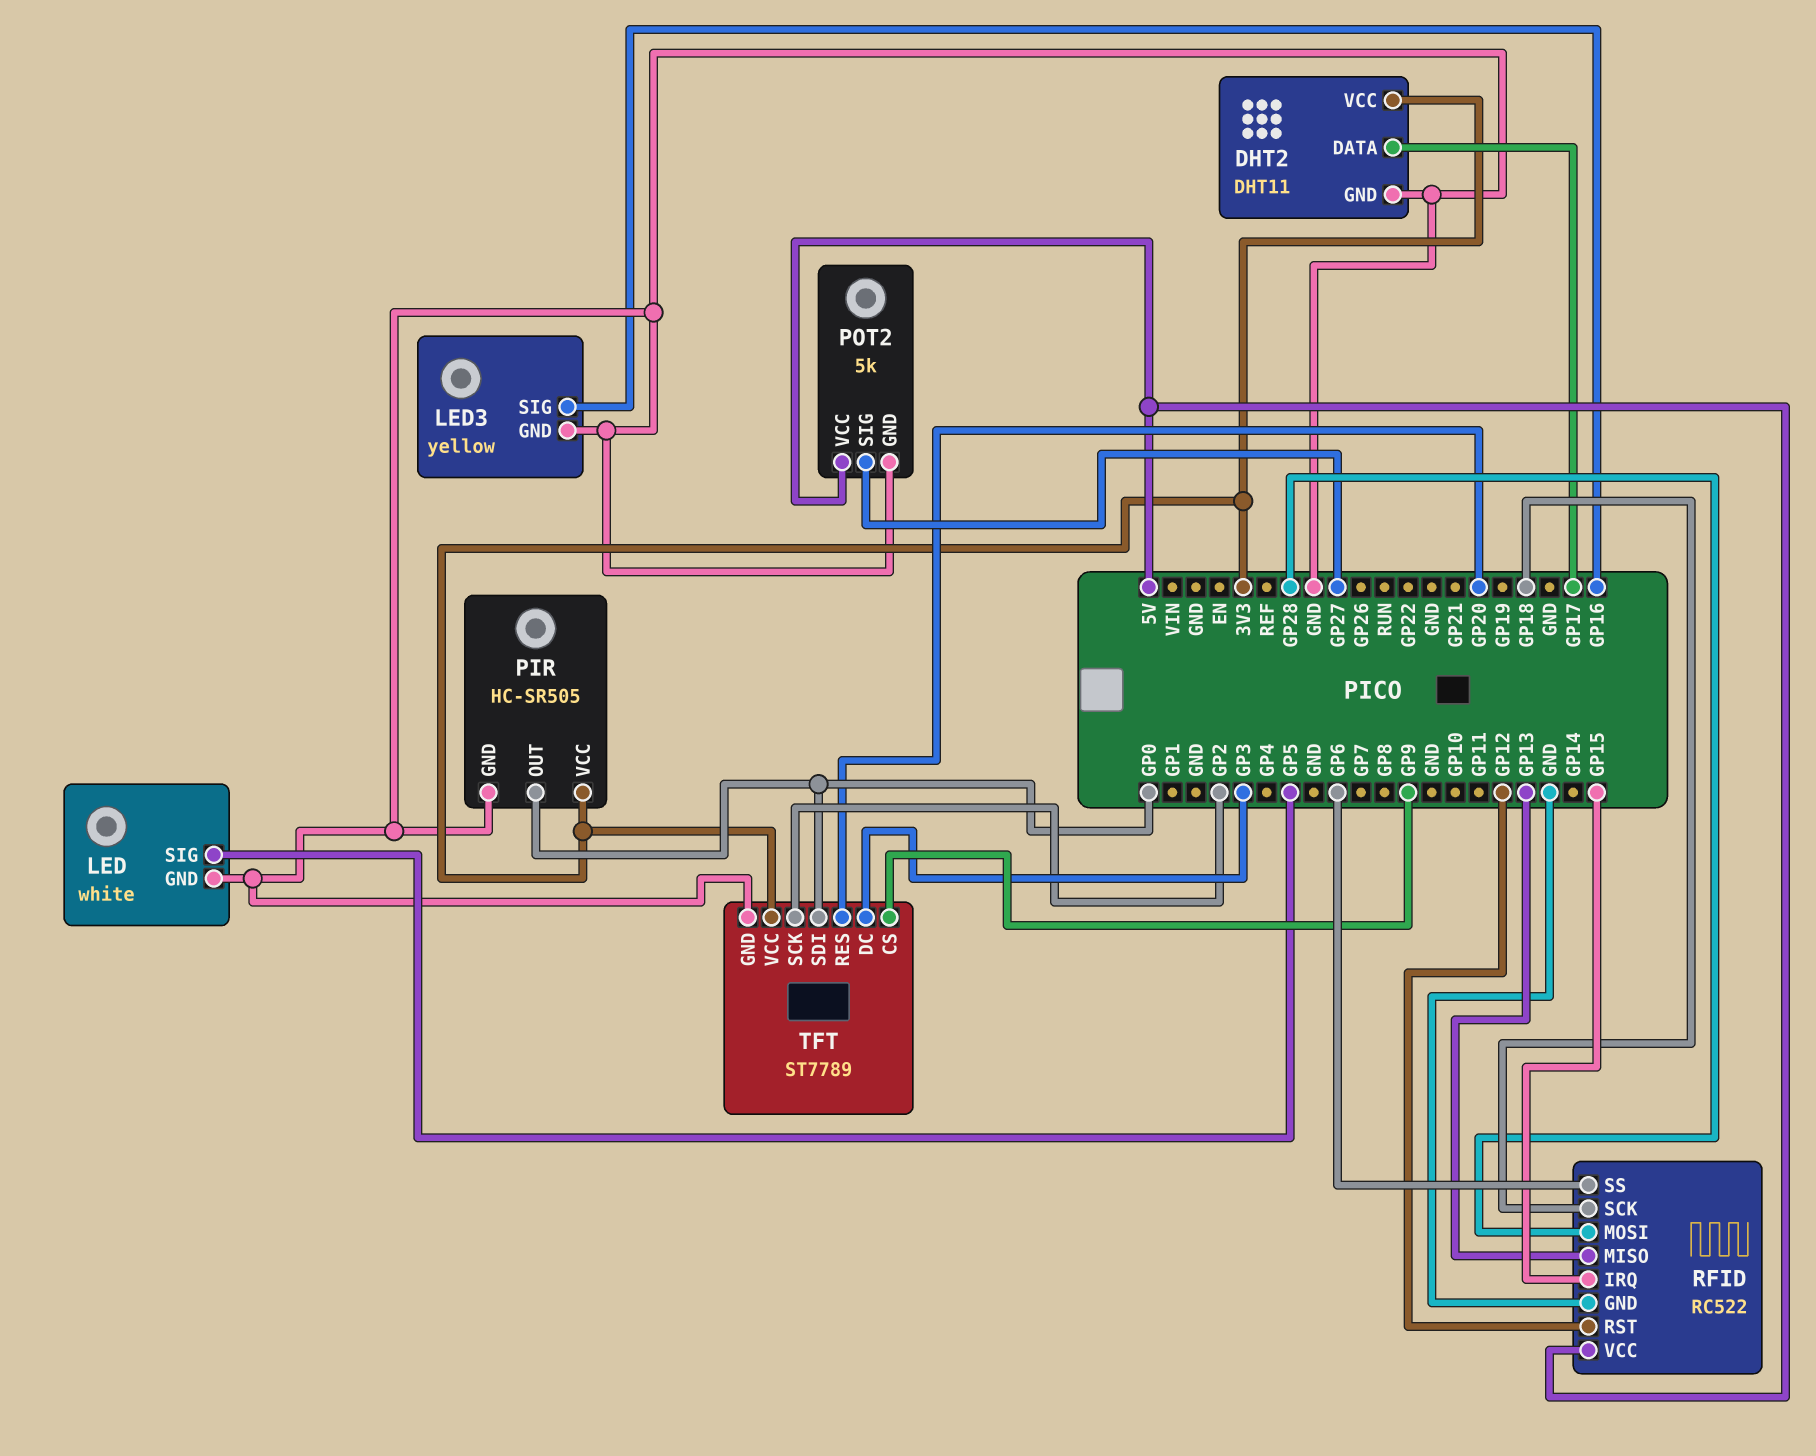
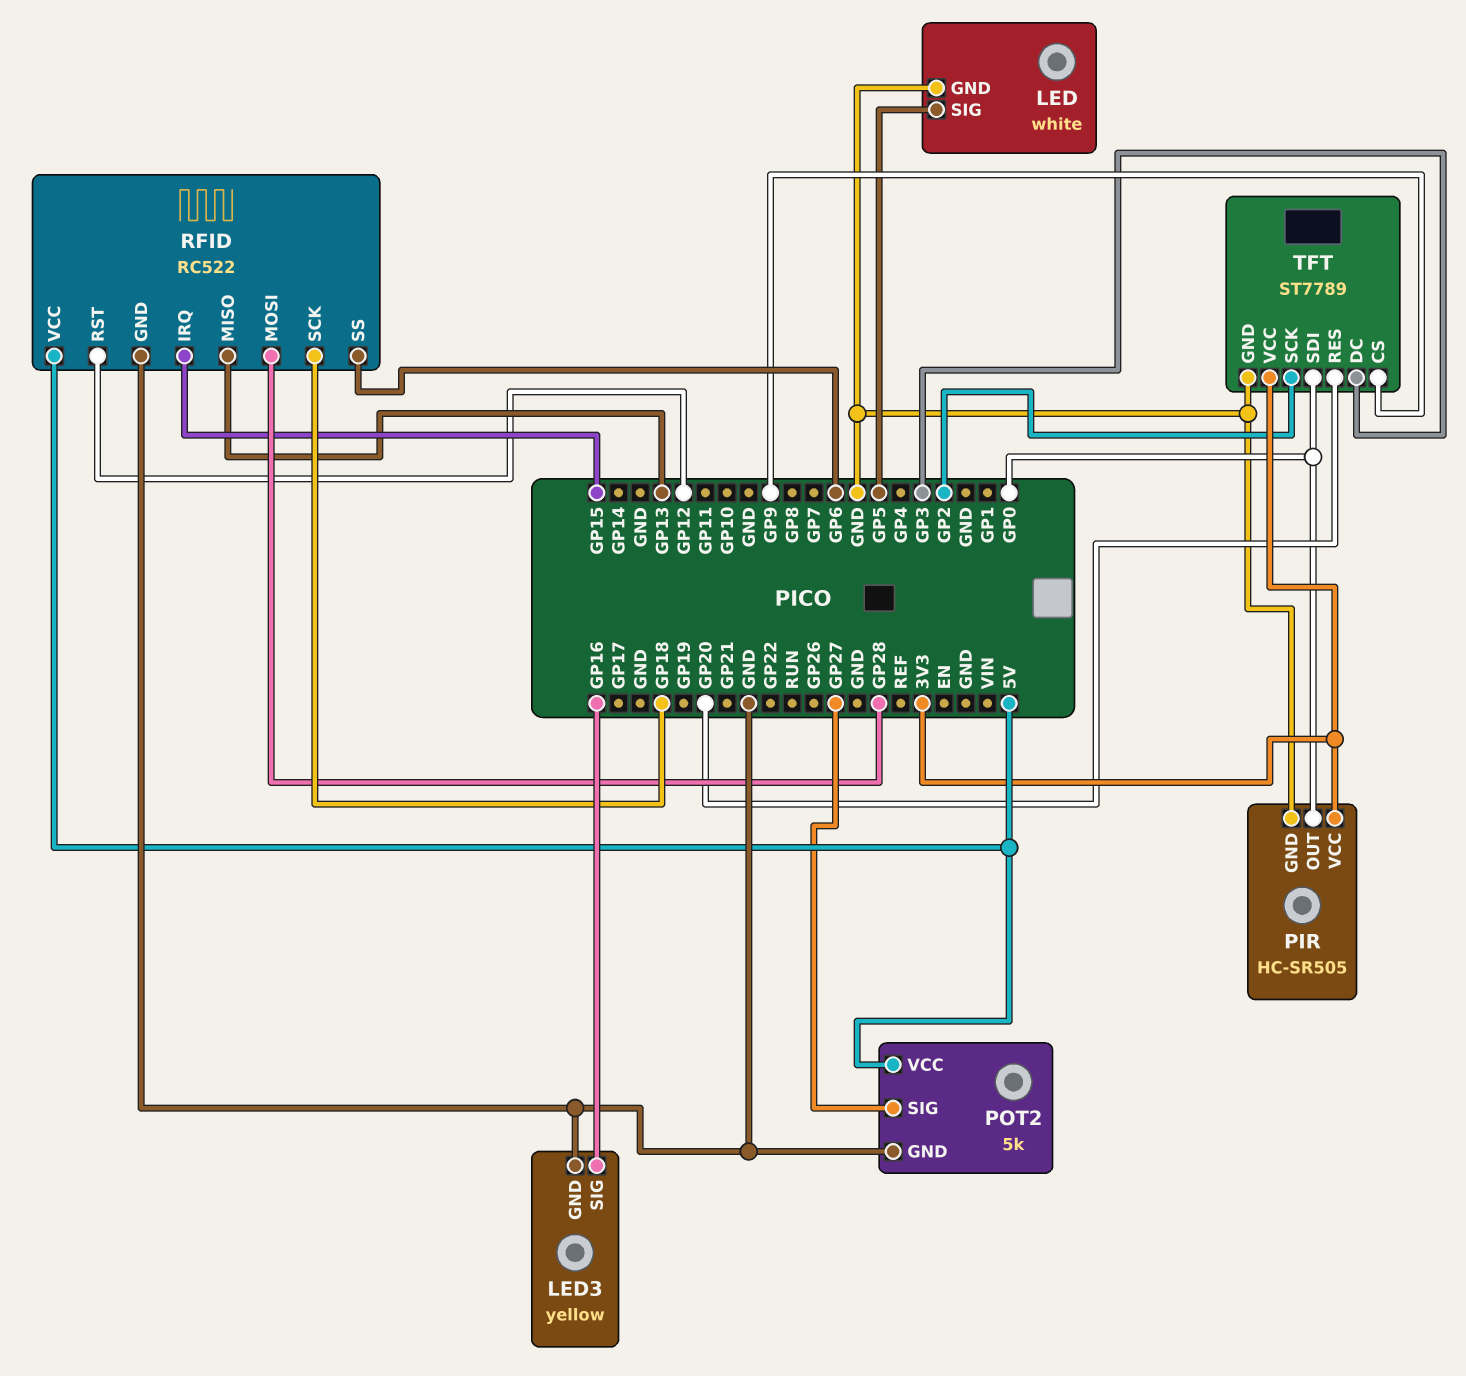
DHT2: DHT11 -> none
DHT2 pin DATA: GP17 -> none
DHT2 pin GND: GND -> none
DHT2 pin VCC: 3V3 -> none

